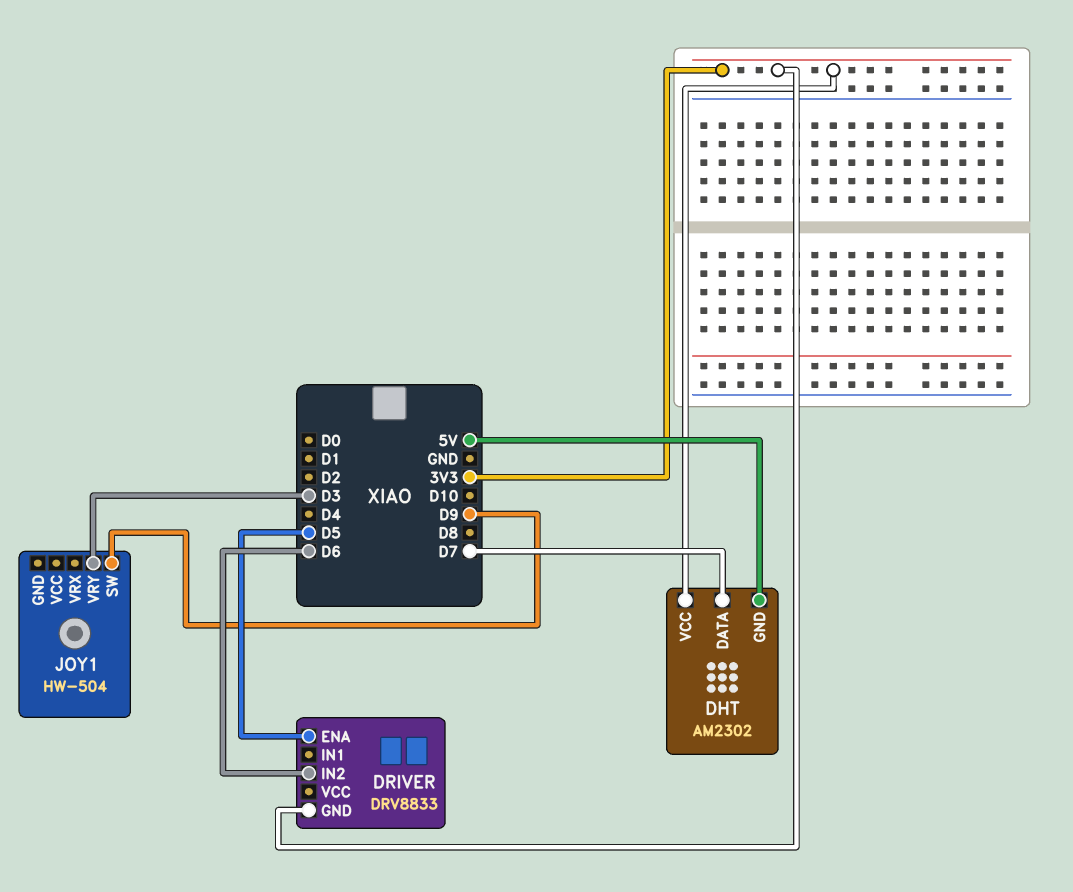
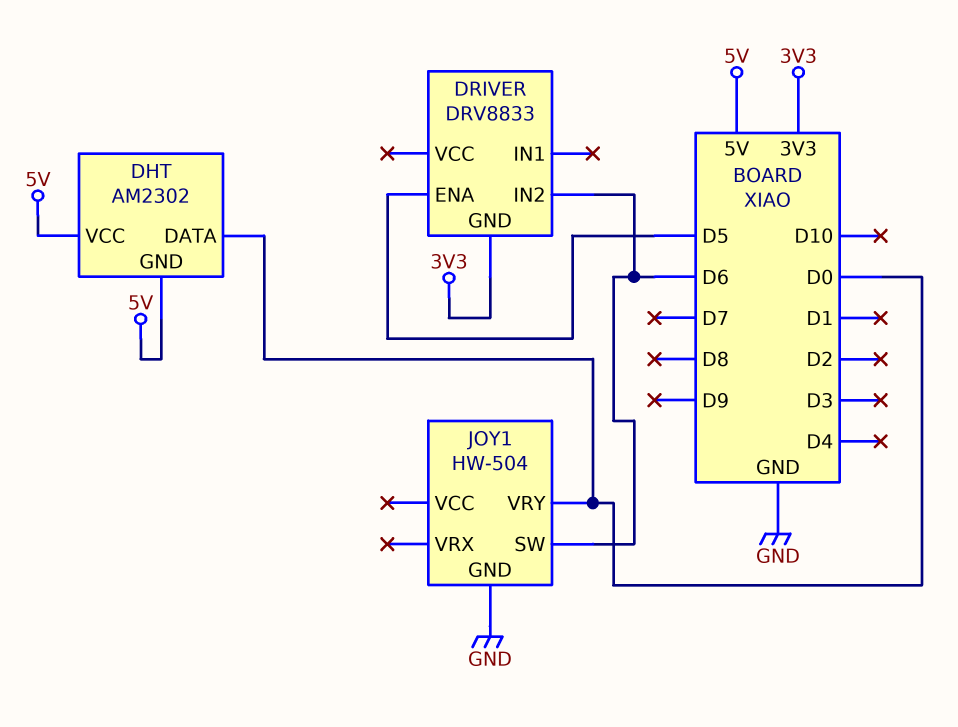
DHT pin DATA: D7 -> D0
DHT pin VCC: 3V3 -> 5V
JOY1 pin GND: none -> GND
JOY1 pin SW: D9 -> D6
JOY1 pin VRY: D3 -> D0

